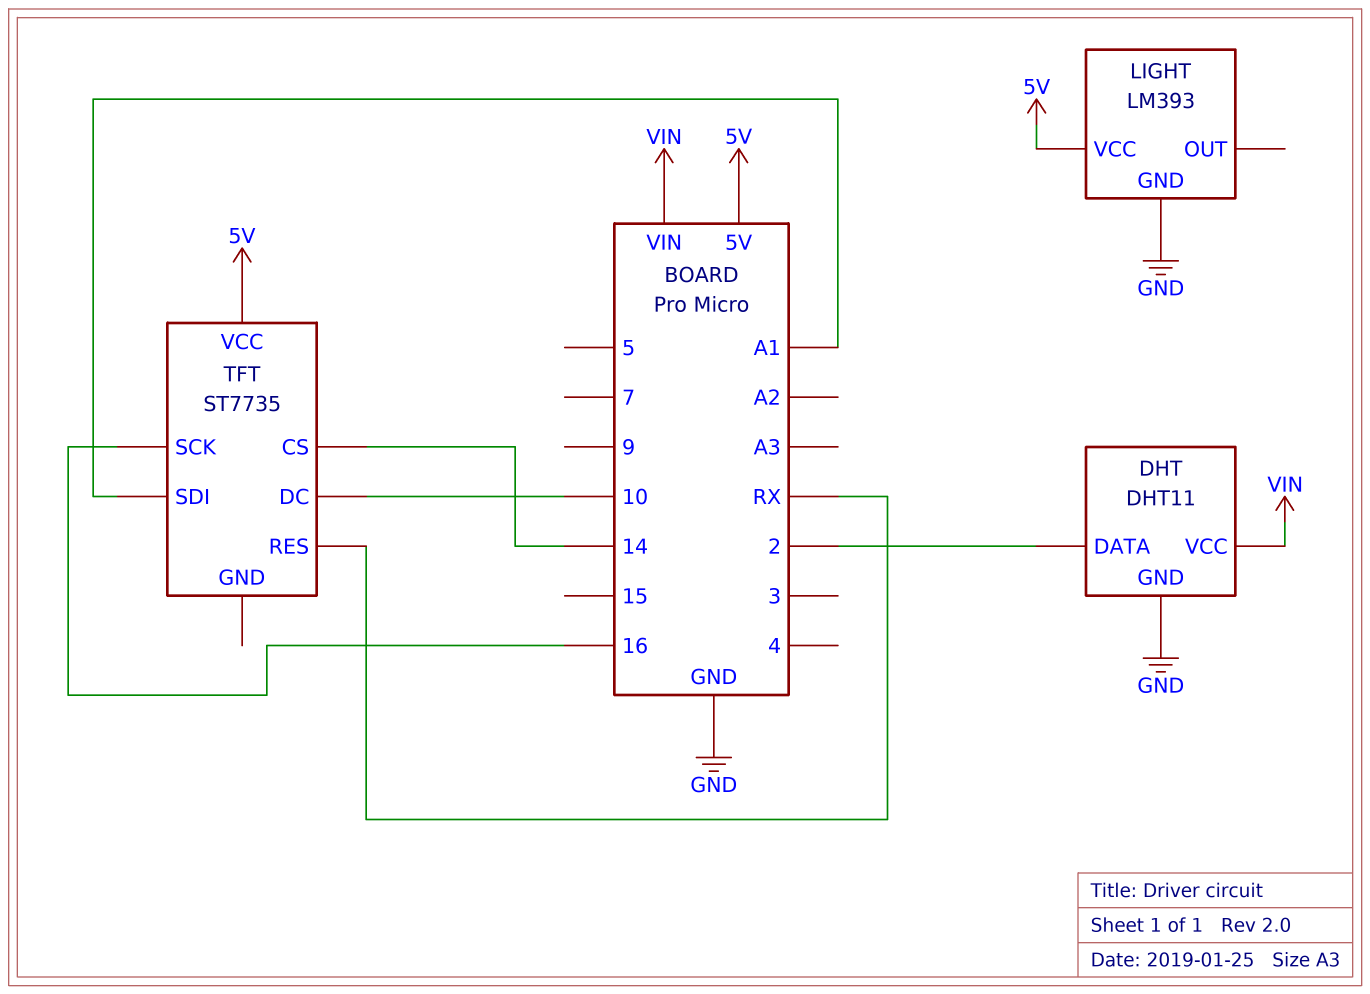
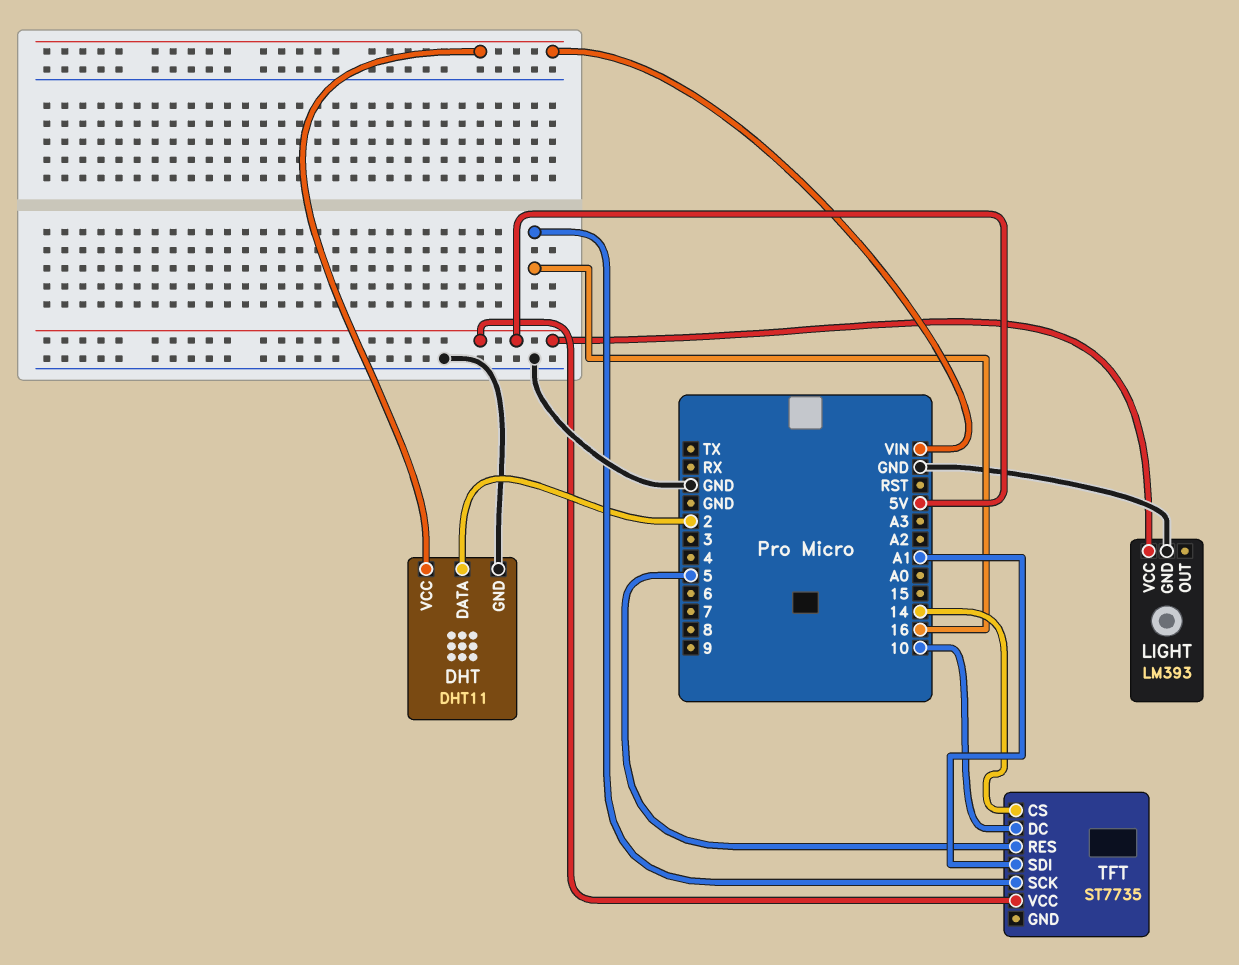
TFT pin RES: RX -> 5

